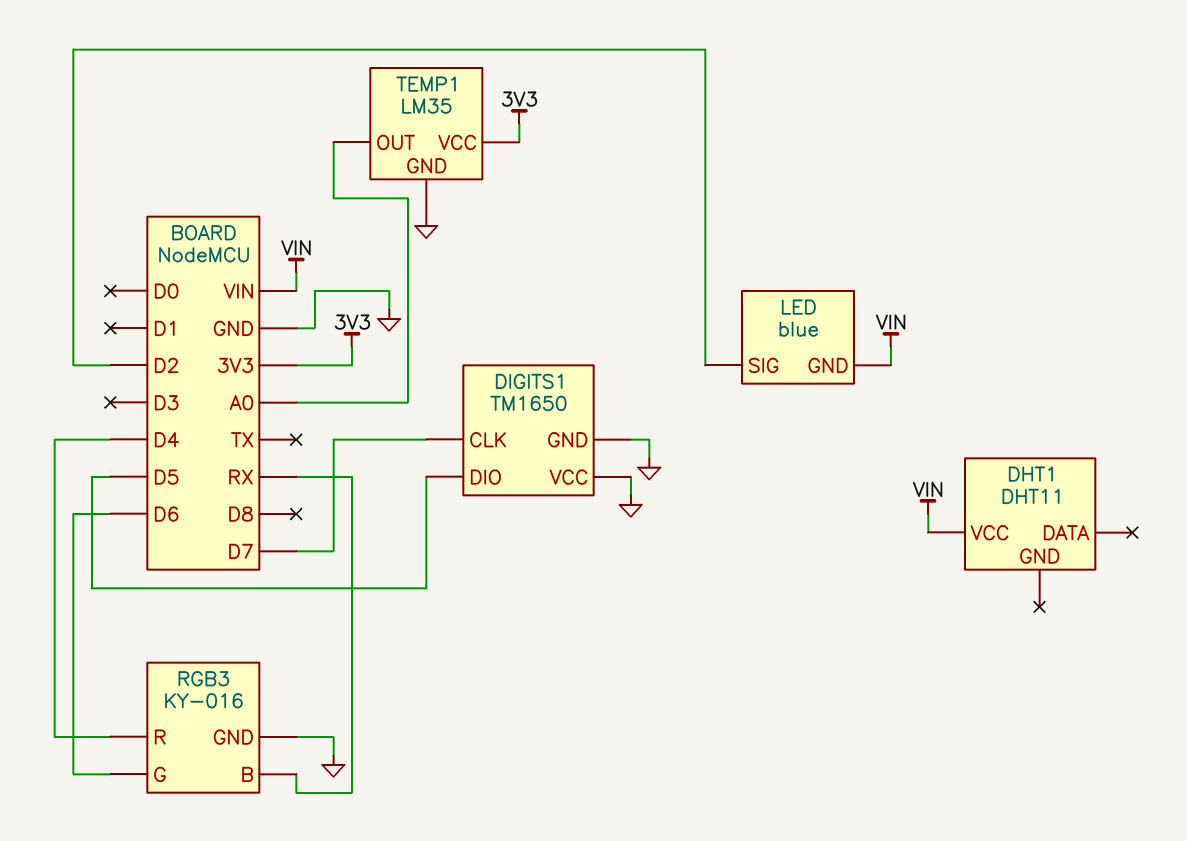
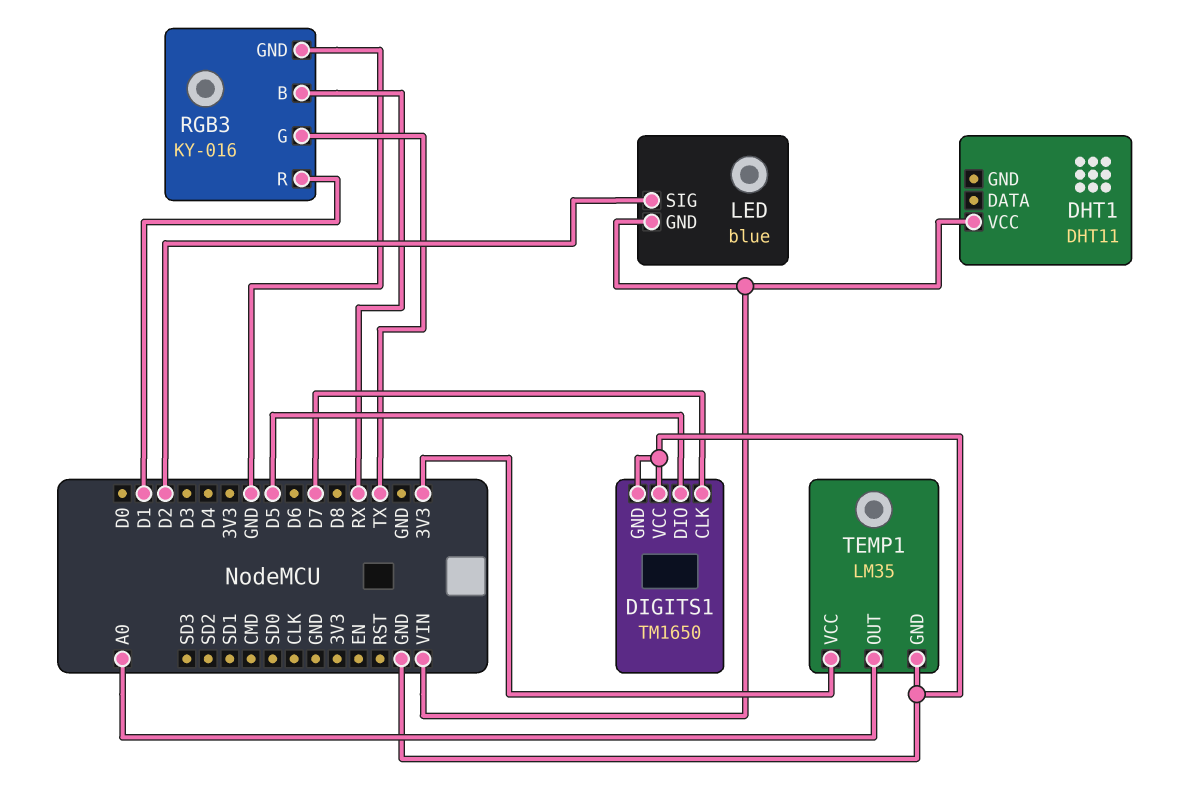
RGB3 pin G: D6 -> TX
RGB3 pin R: D4 -> D1

